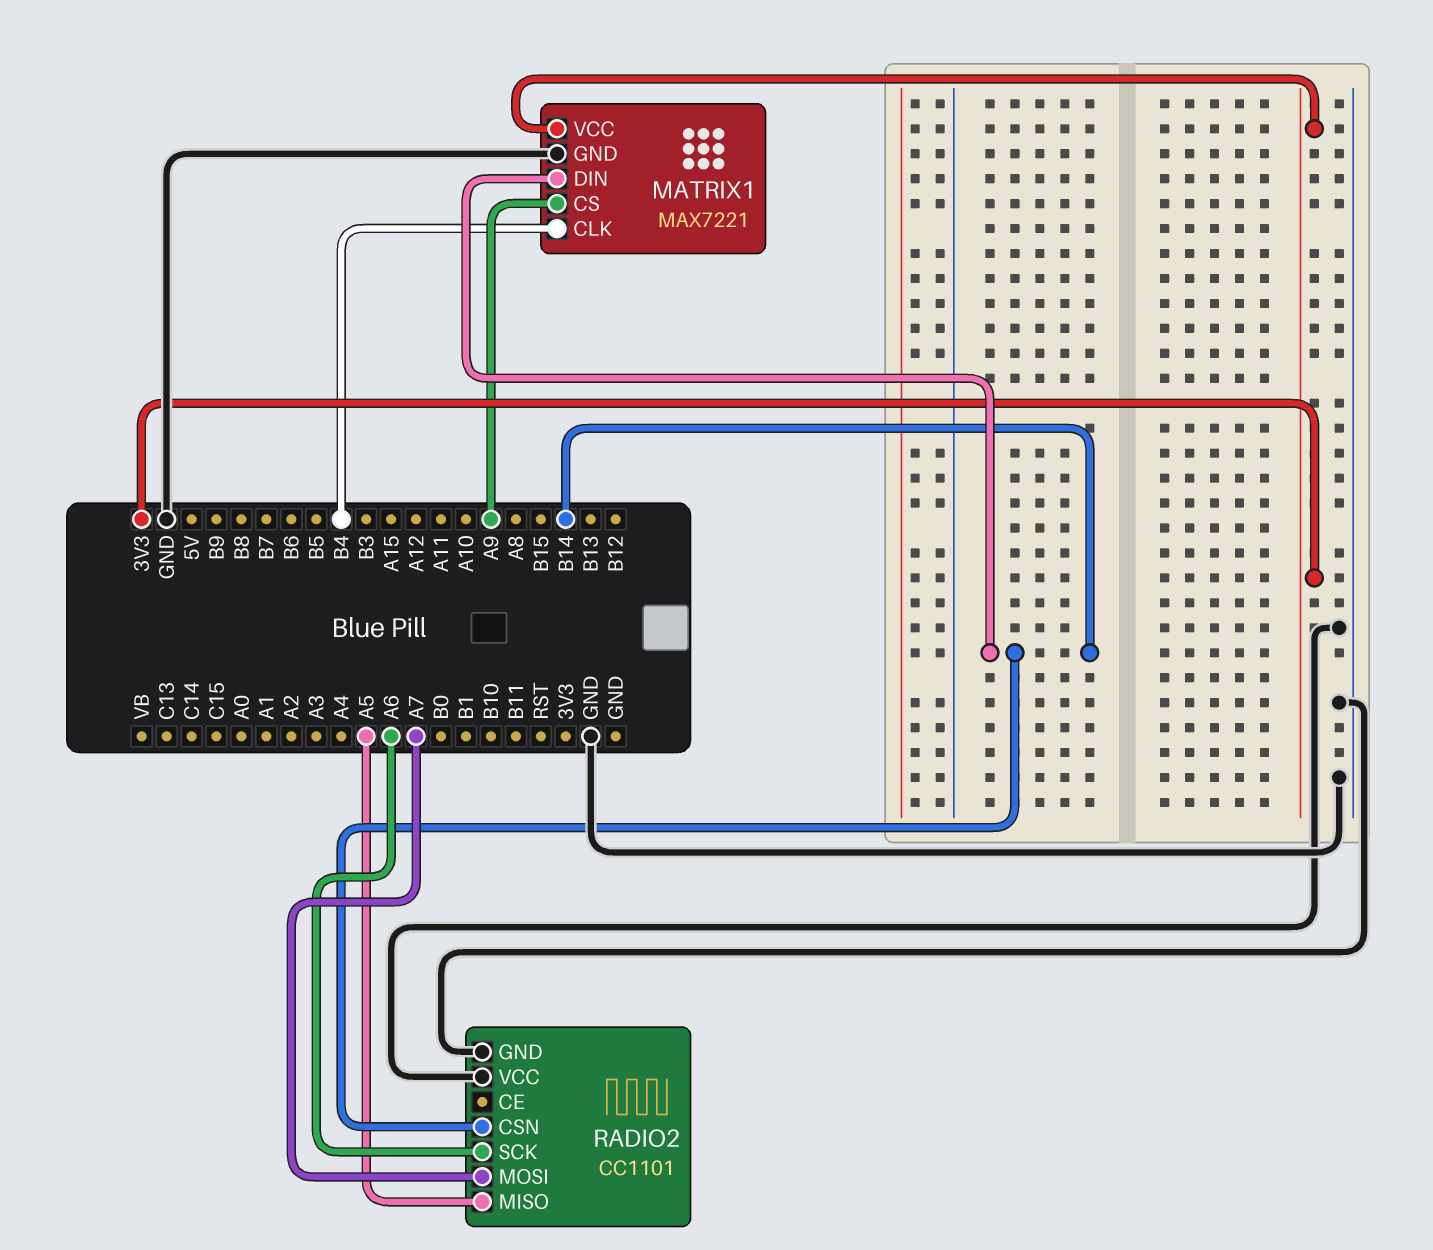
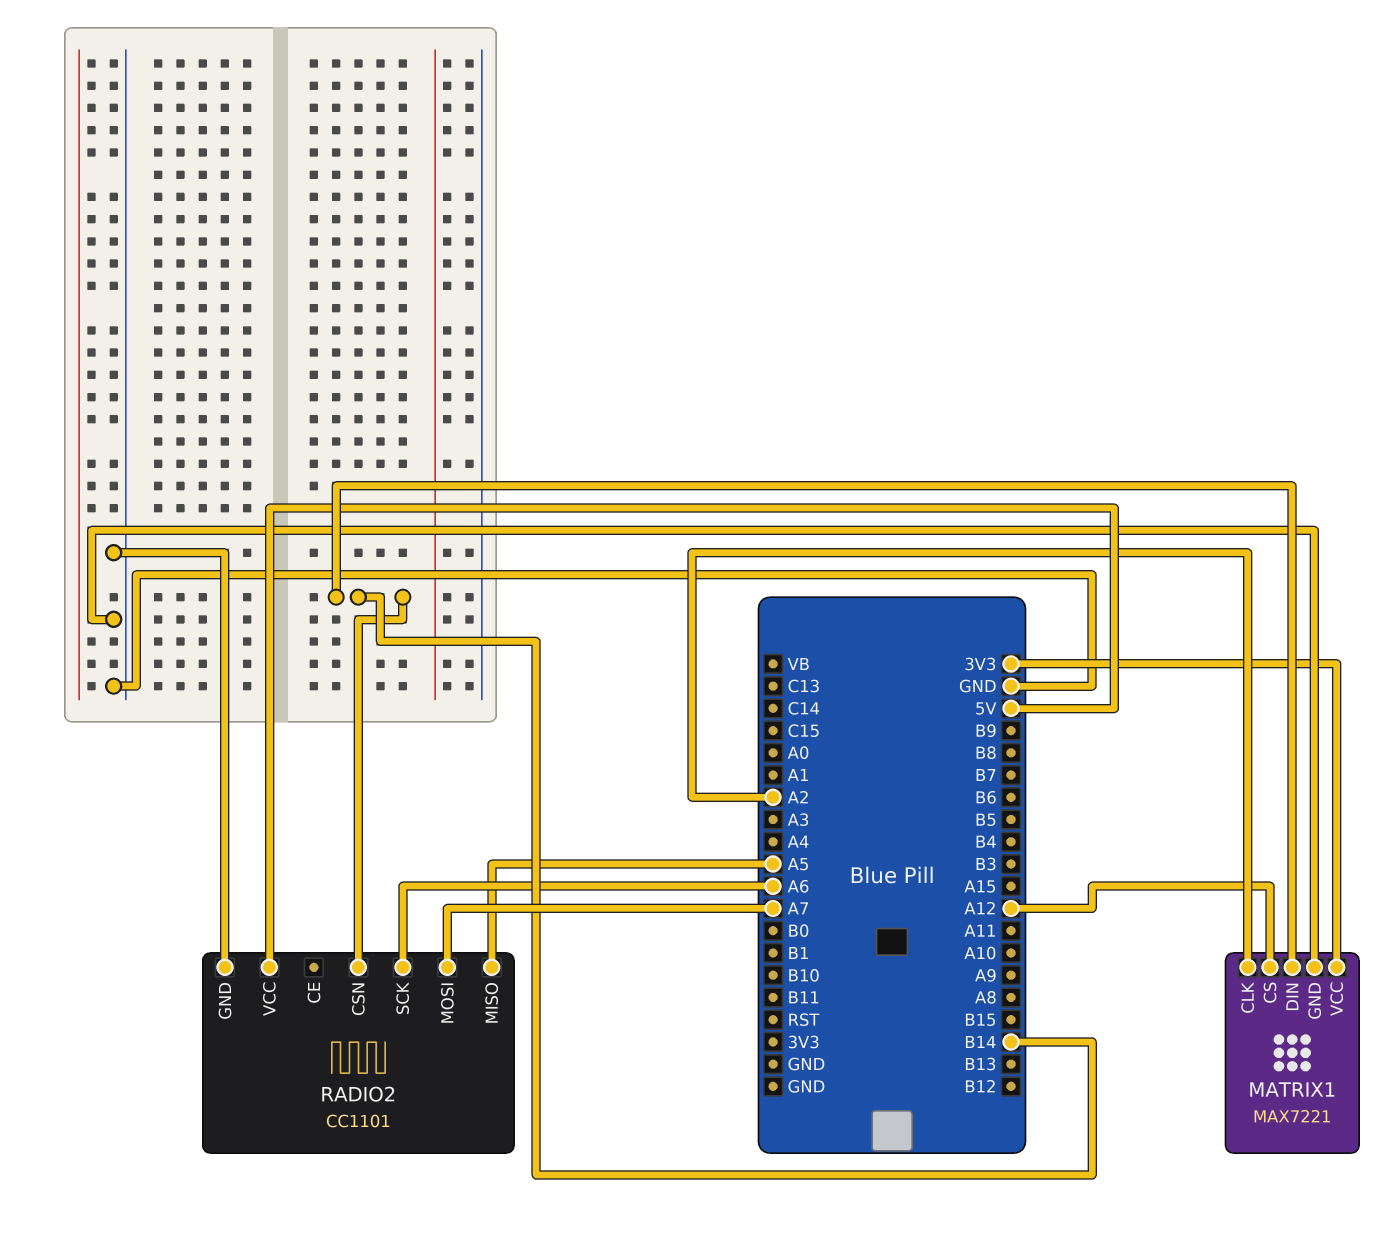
MATRIX1 pin CLK: B4 -> A2
MATRIX1 pin CS: A9 -> A12
RADIO2 pin VCC: GND -> 5V

